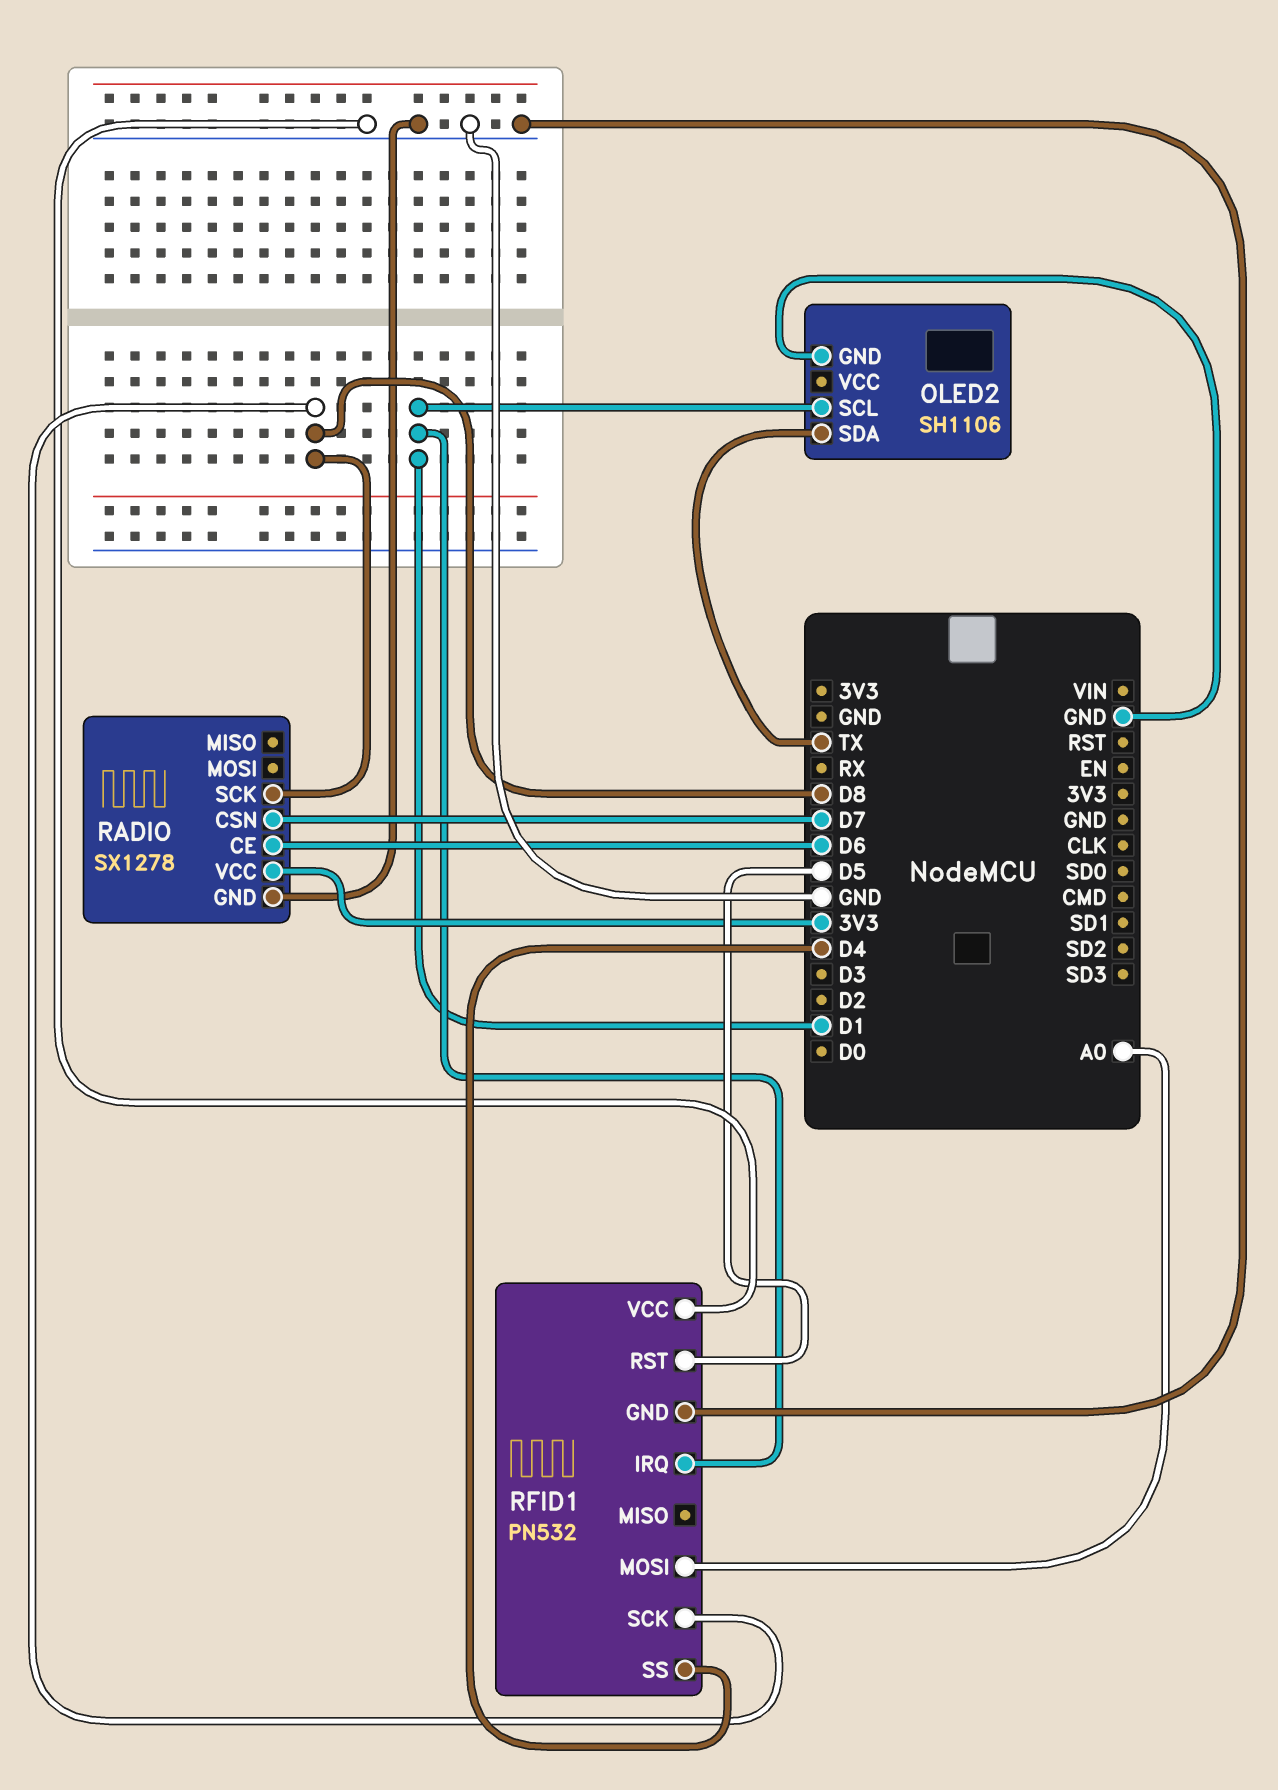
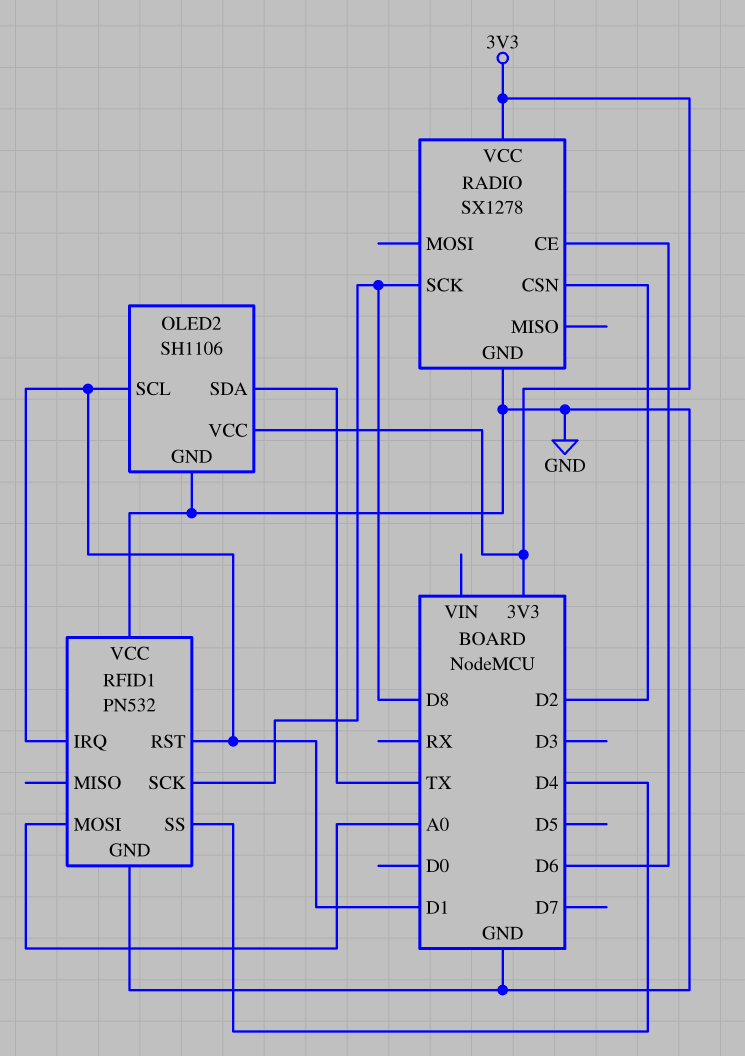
OLED2 pin VCC: none -> 3V3
RADIO pin CSN: D7 -> D2
RFID1 pin RST: D5 -> D1

